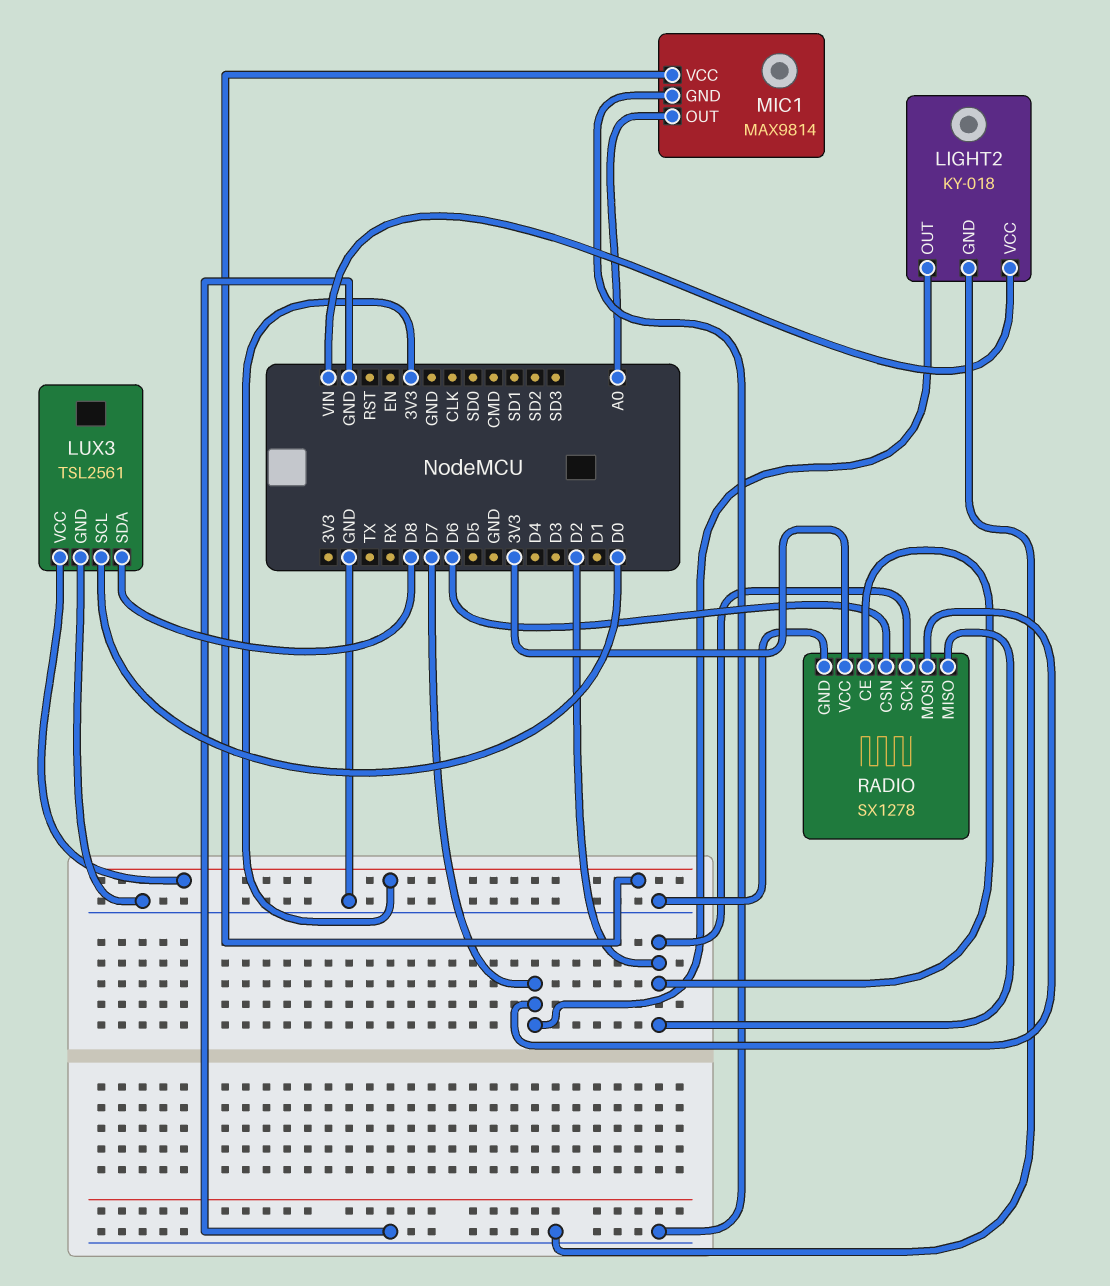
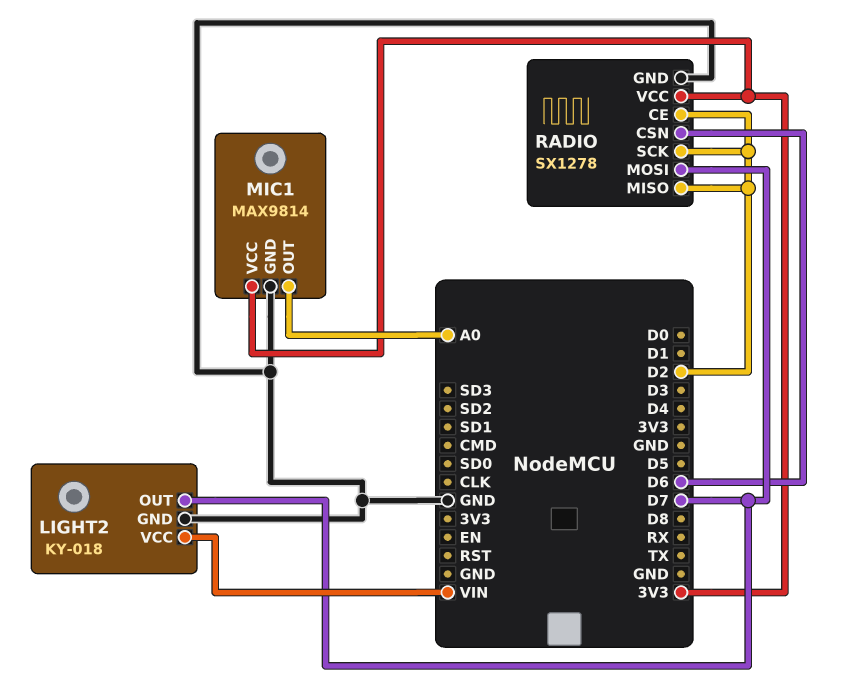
LUX3: TSL2561 -> none
LUX3 pin GND: GND -> none
LUX3 pin SCL: D0 -> none
LUX3 pin SDA: D8 -> none
LUX3 pin VCC: 3V3 -> none

